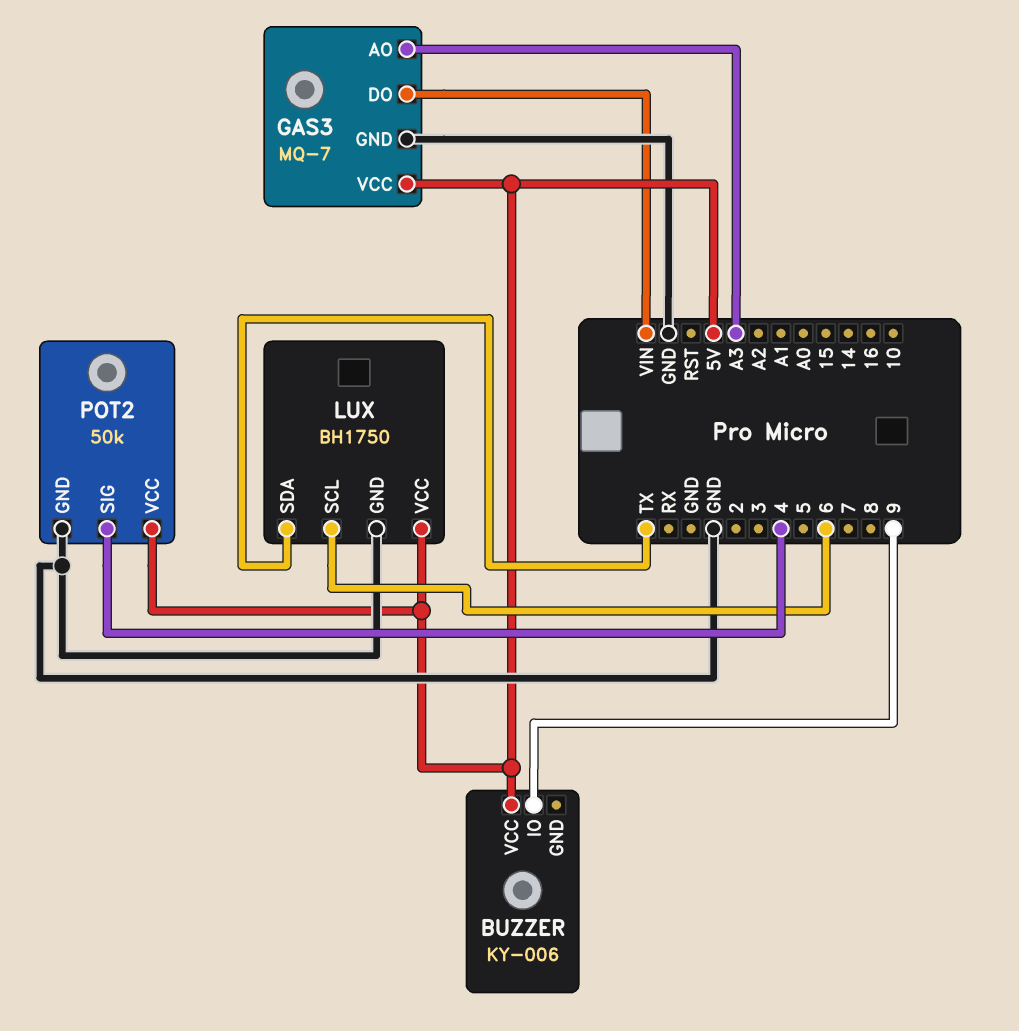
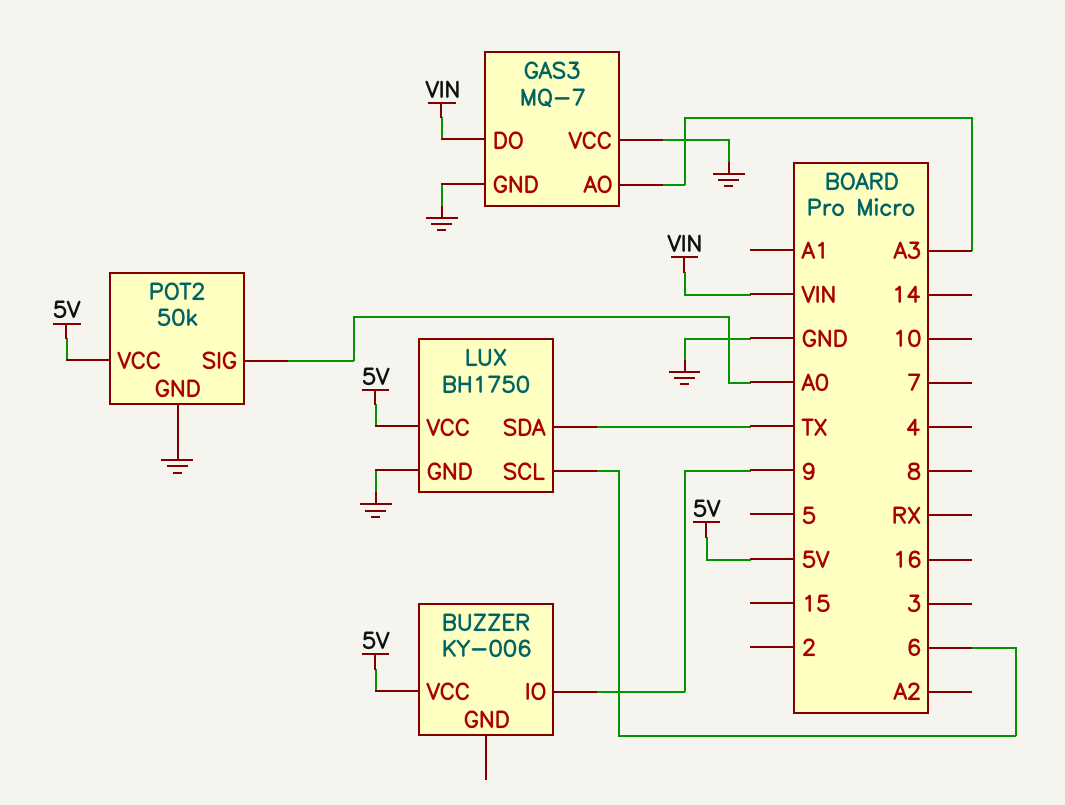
GAS3 pin VCC: 5V -> GND
POT2 pin SIG: 4 -> A0

